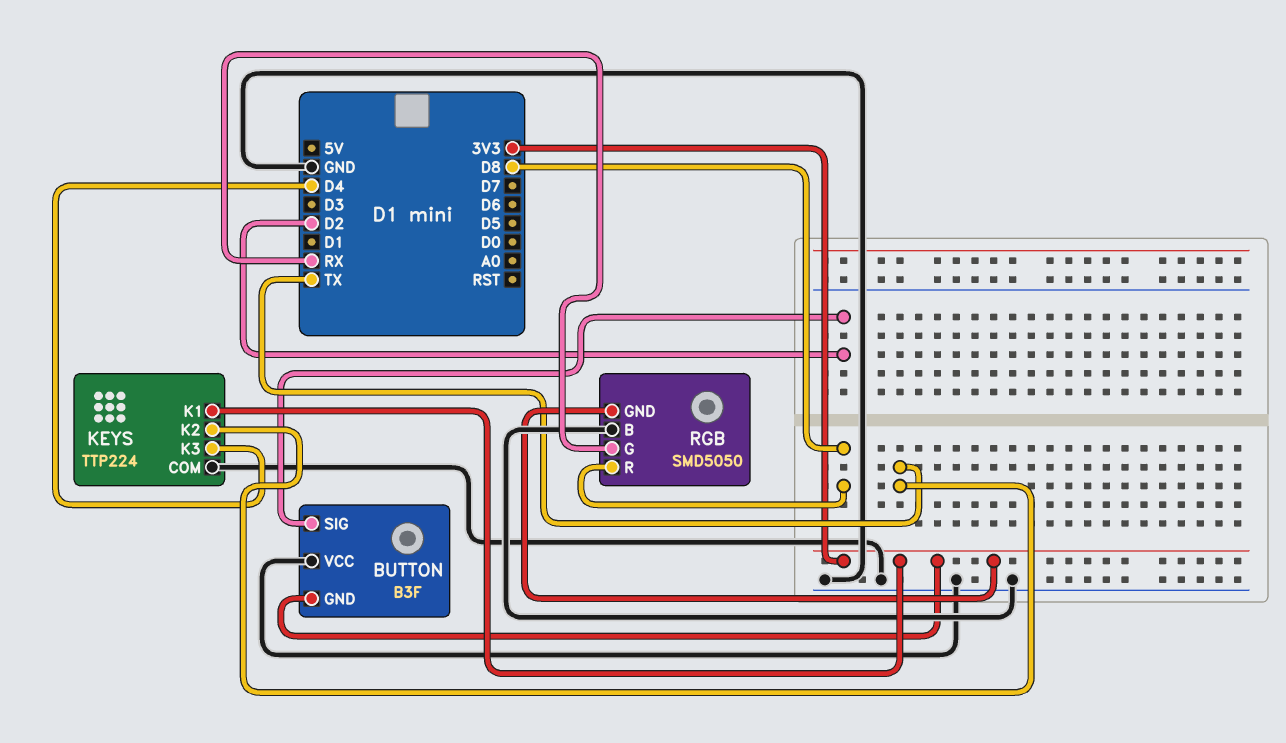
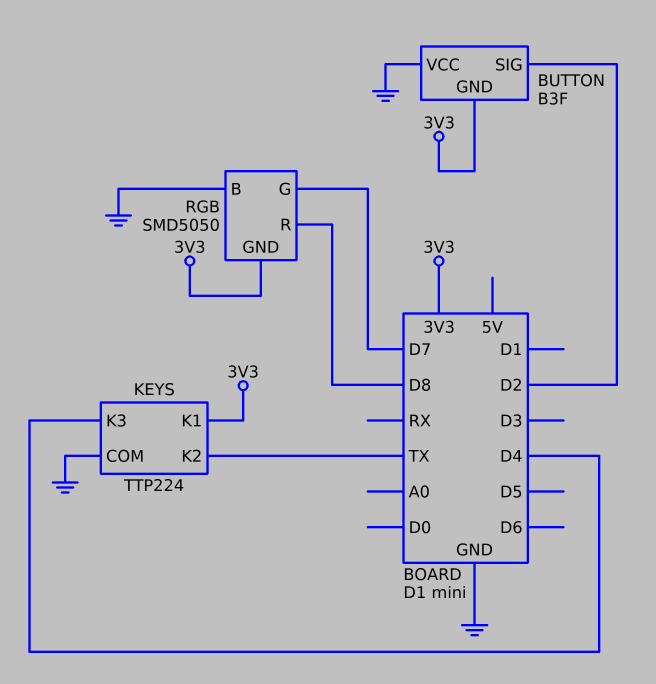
RGB pin G: RX -> D7

